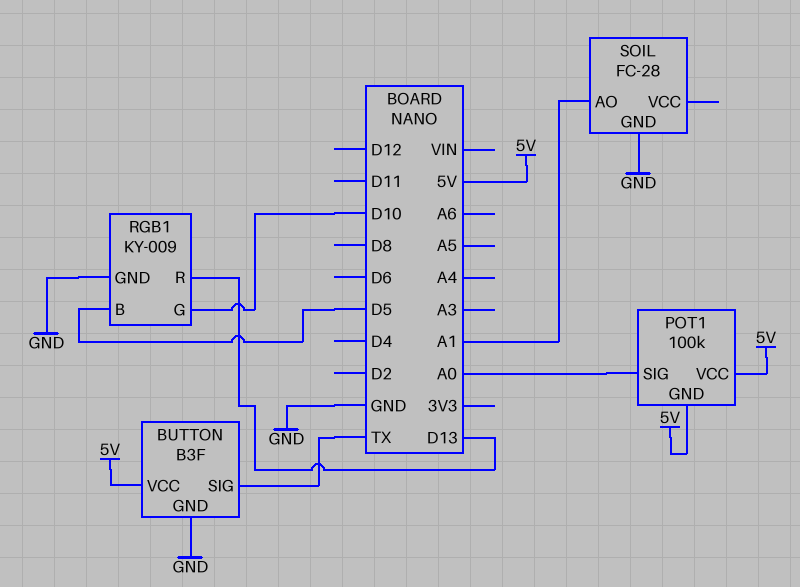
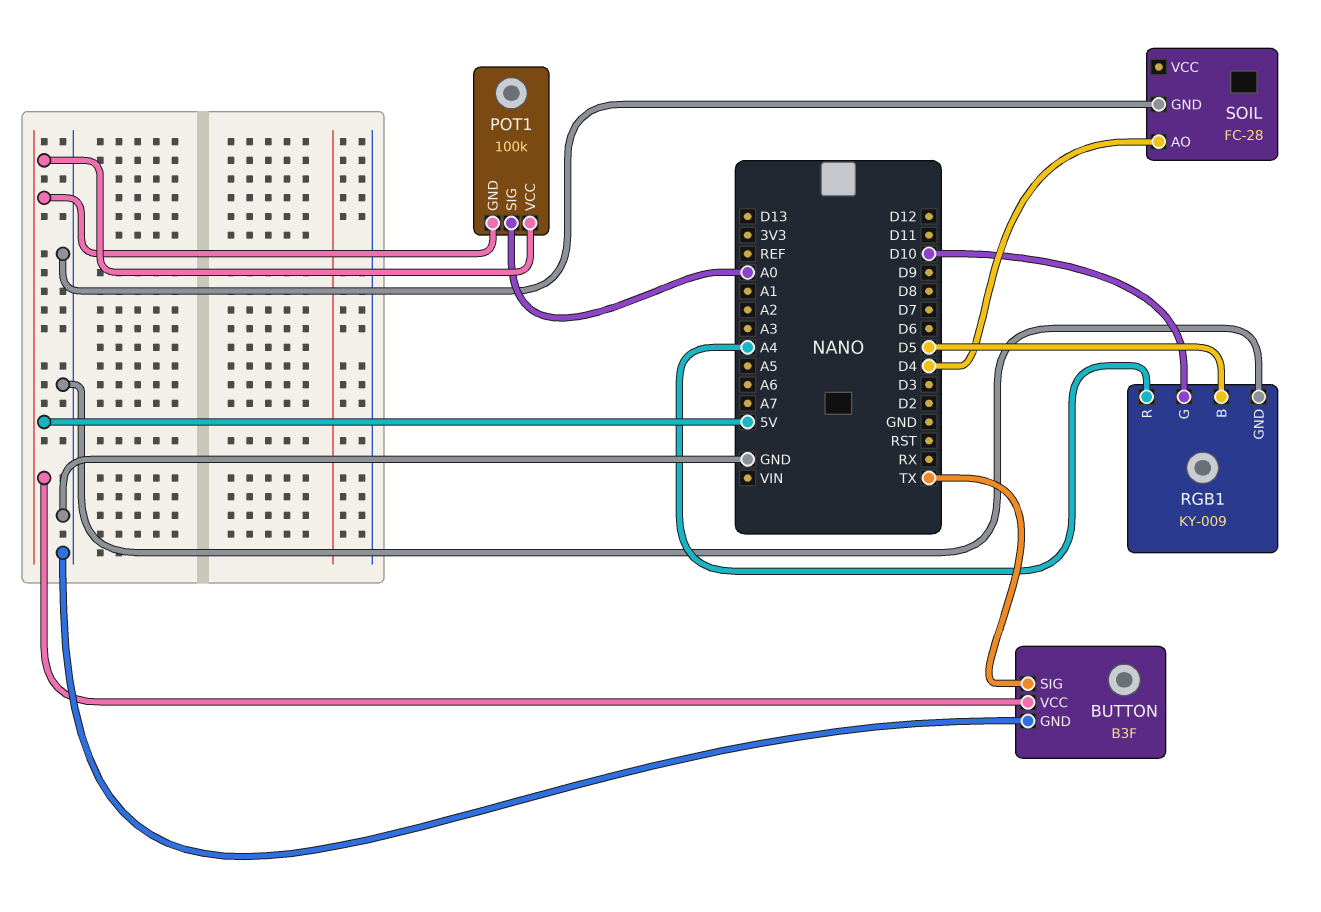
RGB1 pin R: D13 -> A4
SOIL pin AO: A1 -> D4

